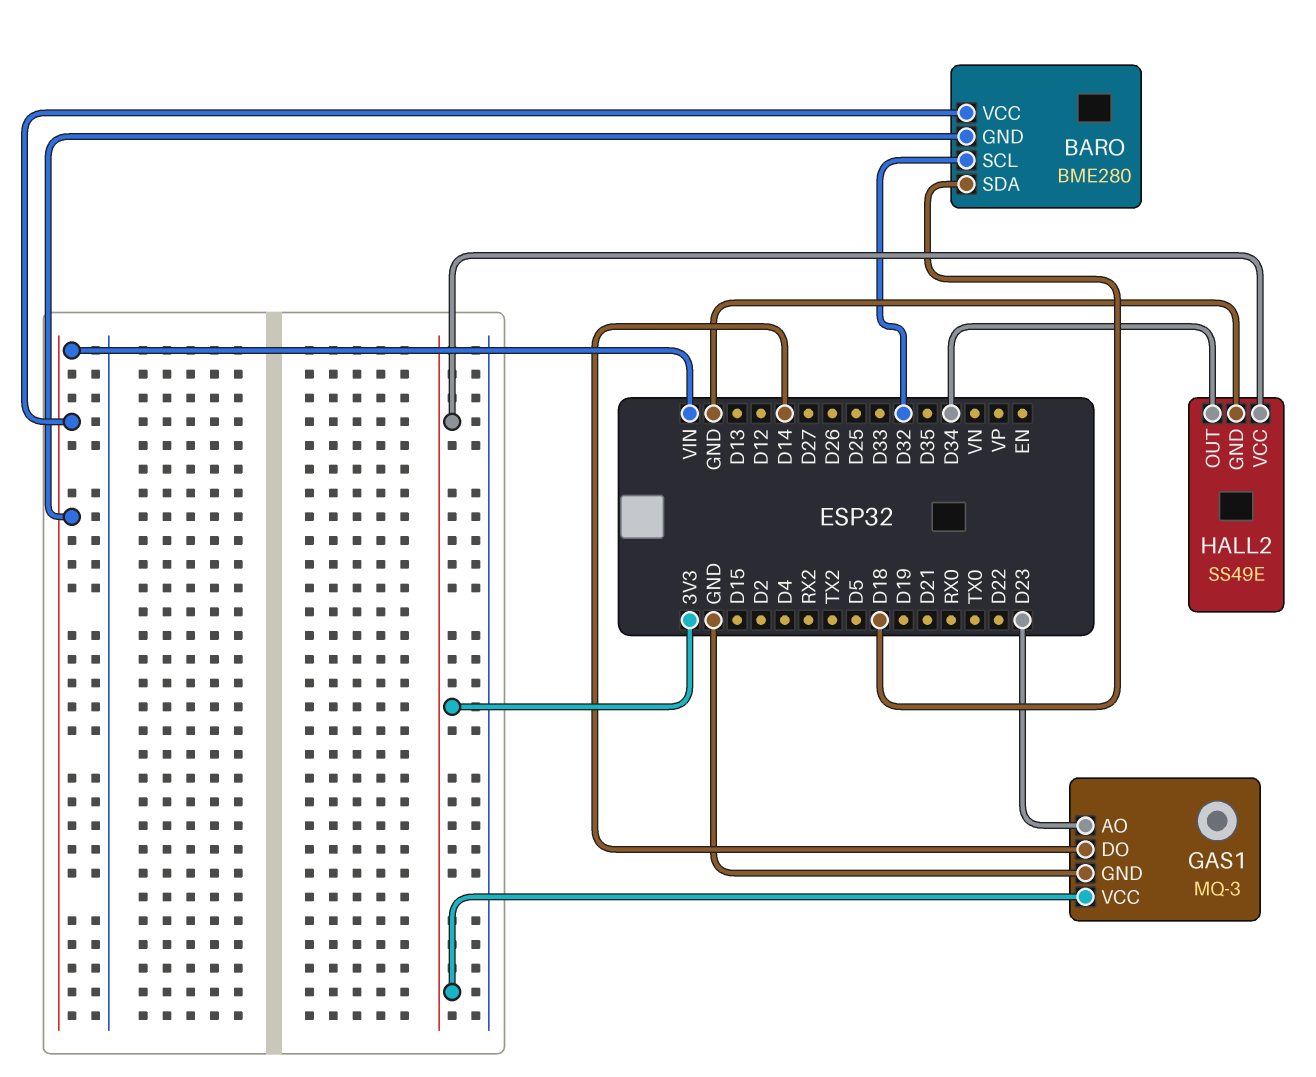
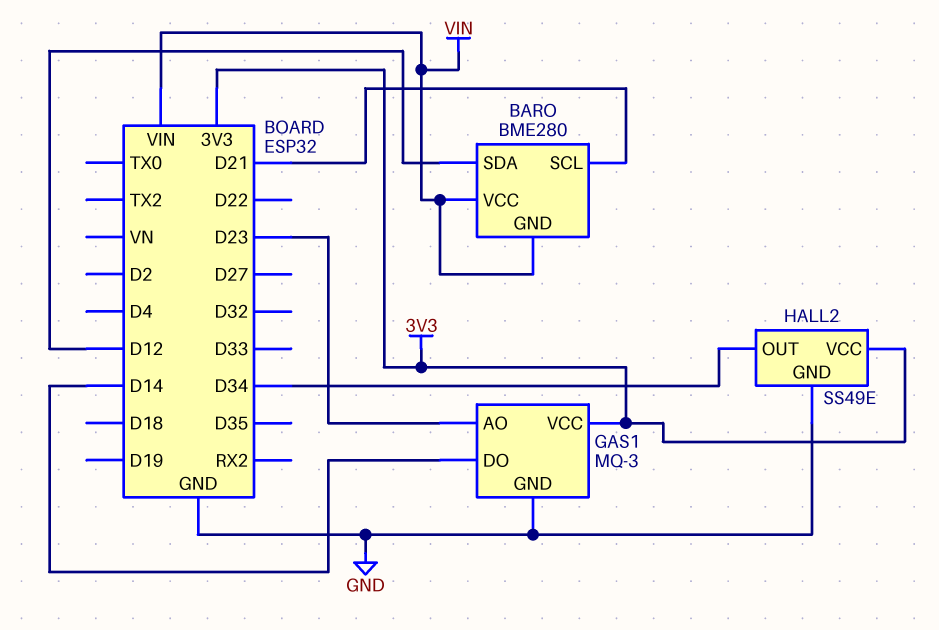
BARO pin SCL: D32 -> D21
BARO pin SDA: D18 -> D12

